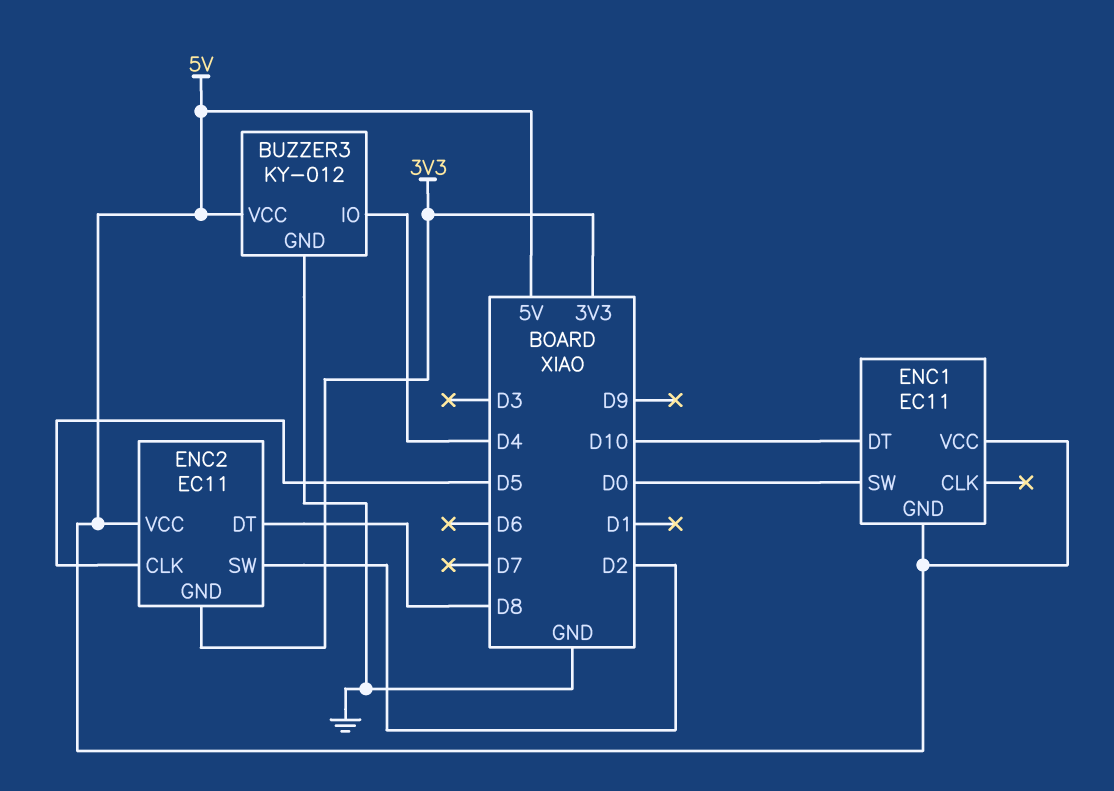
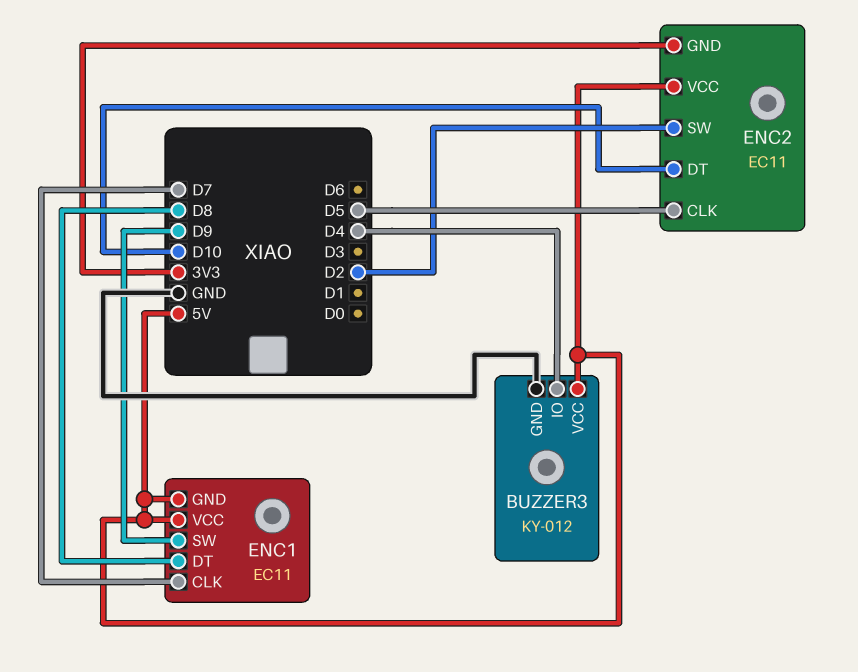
ENC1 pin CLK: none -> D7
ENC1 pin DT: D10 -> D8
ENC1 pin SW: D0 -> D9
ENC2 pin DT: D8 -> D10

